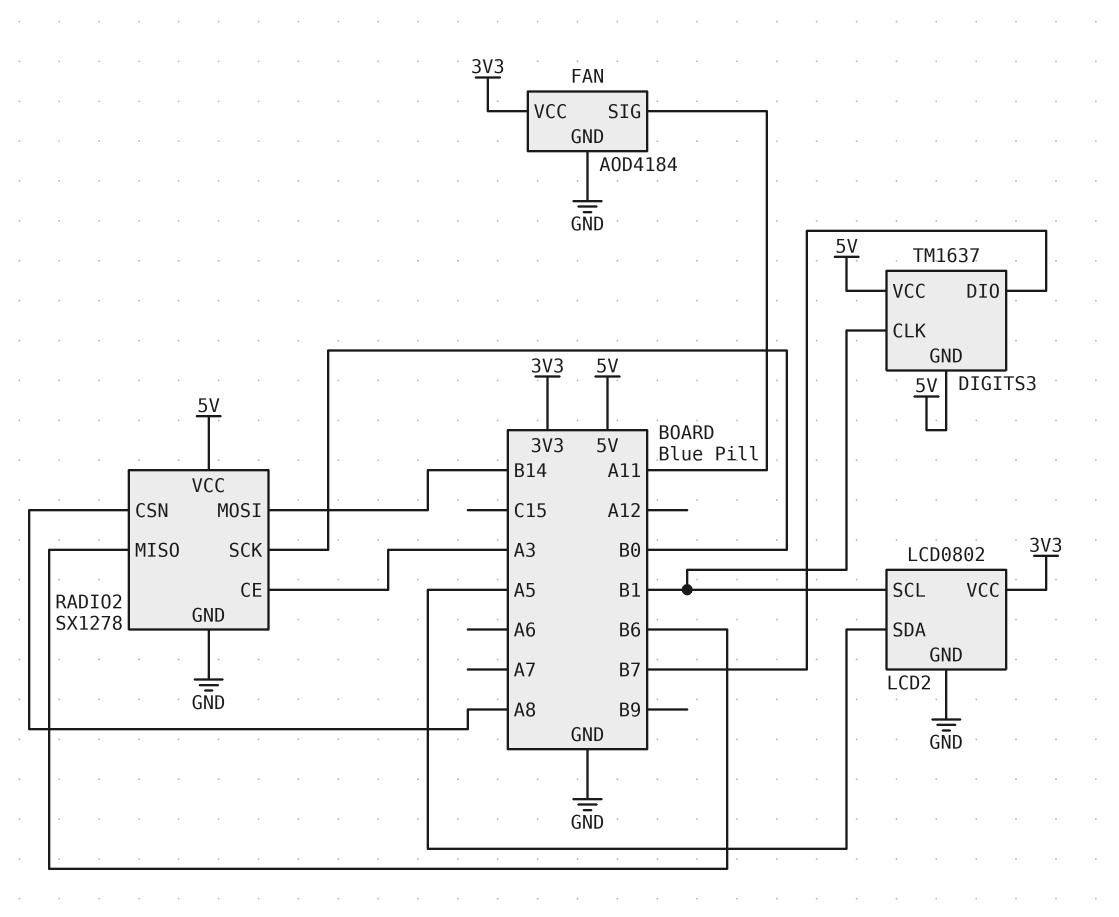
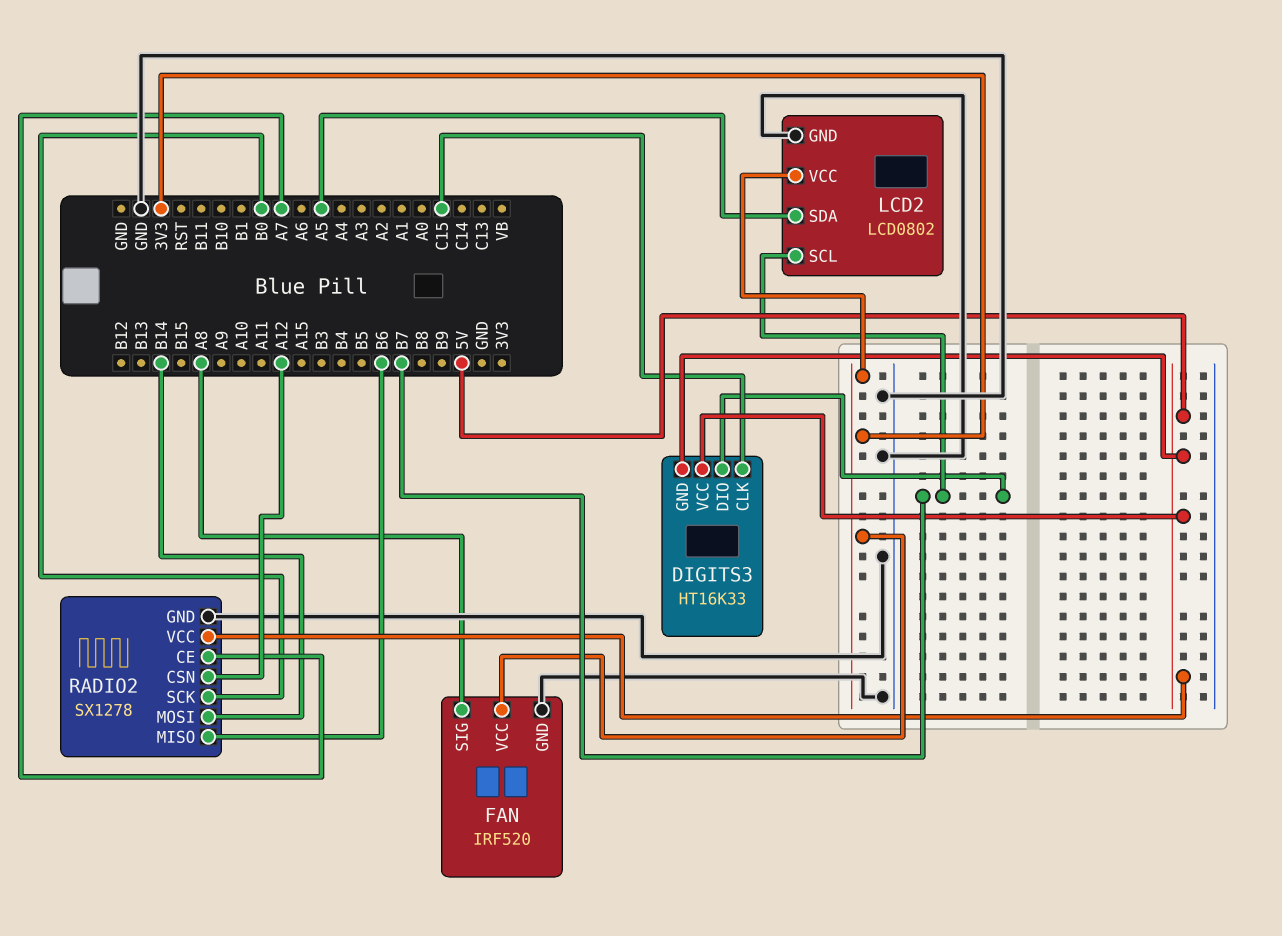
DIGITS3: TM1637 -> HT16K33
DIGITS3 pin CLK: B1 -> C15
FAN: AOD4184 -> IRF520
FAN pin SIG: A11 -> A8
LCD2 pin SCL: B1 -> B7
RADIO2 pin CE: A3 -> A7
RADIO2 pin CSN: A8 -> A12

